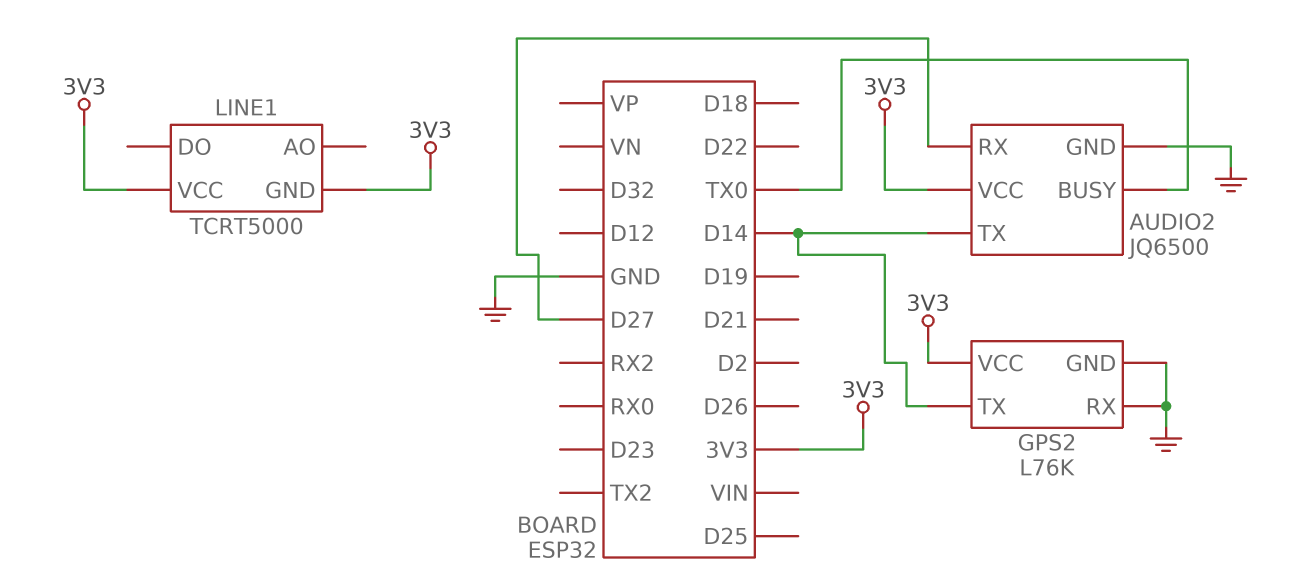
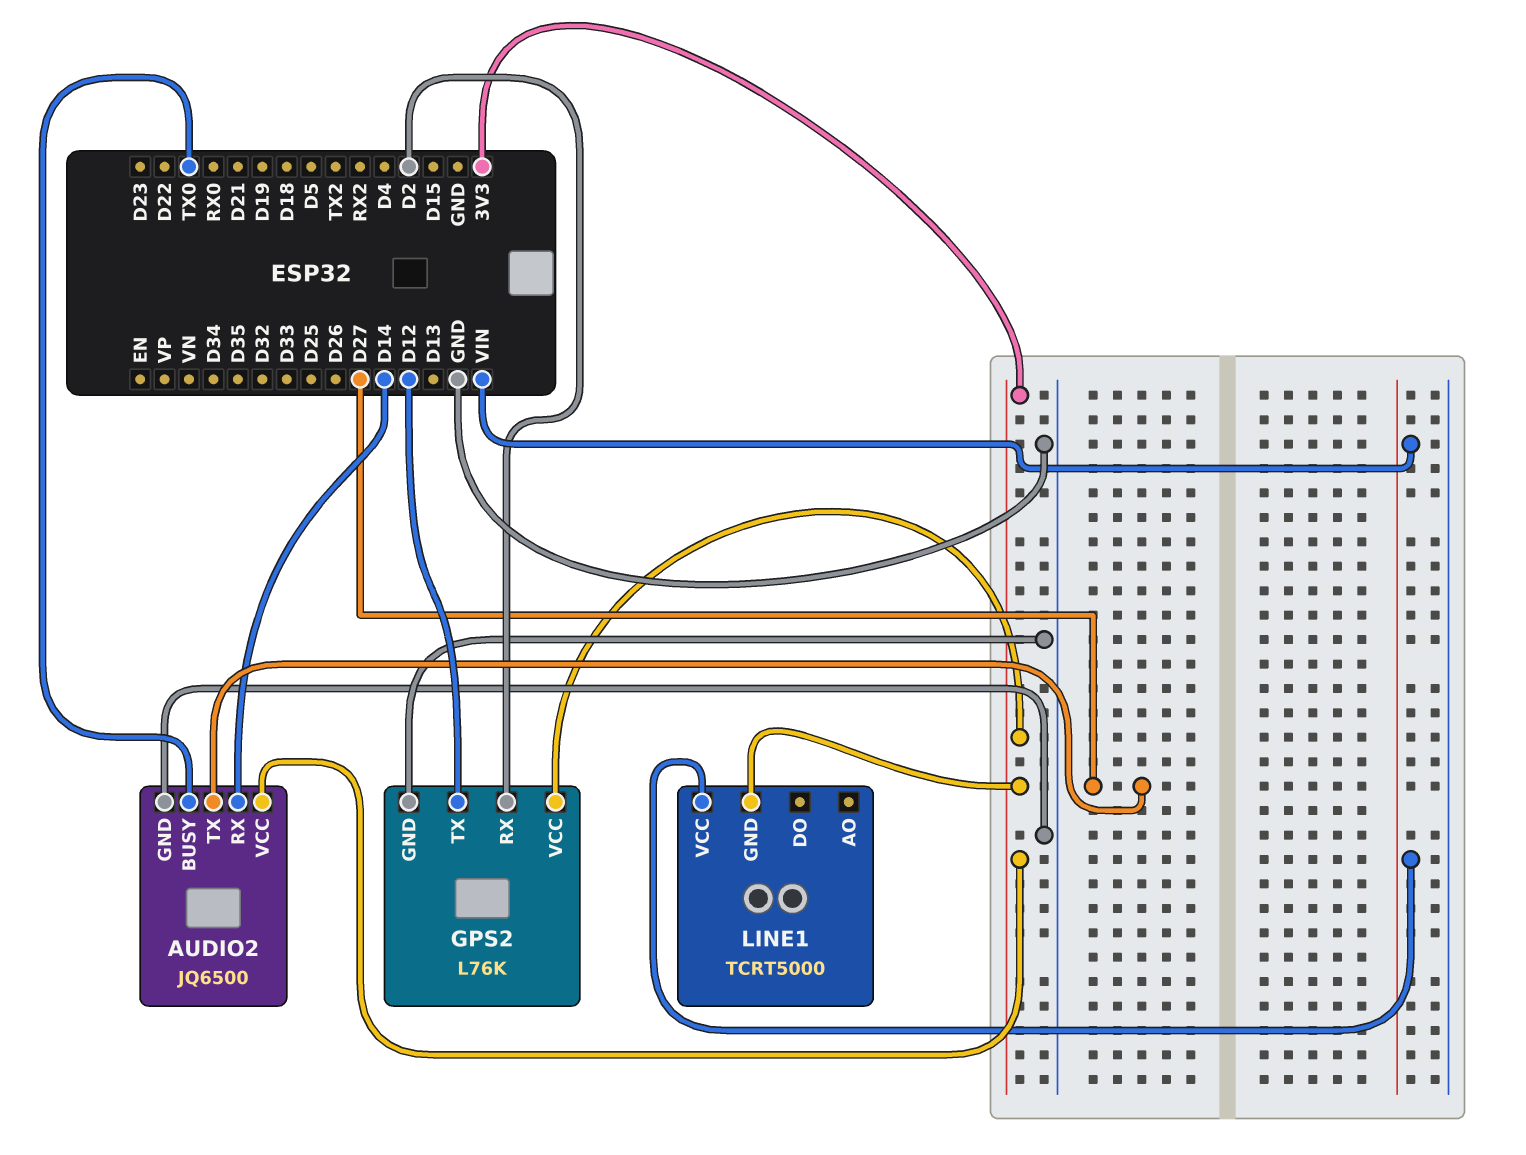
AUDIO2 pin RX: D27 -> D14
AUDIO2 pin TX: D14 -> D27
GPS2 pin RX: GND -> D2
GPS2 pin TX: D14 -> D12
LINE1 pin VCC: 3V3 -> VIN

